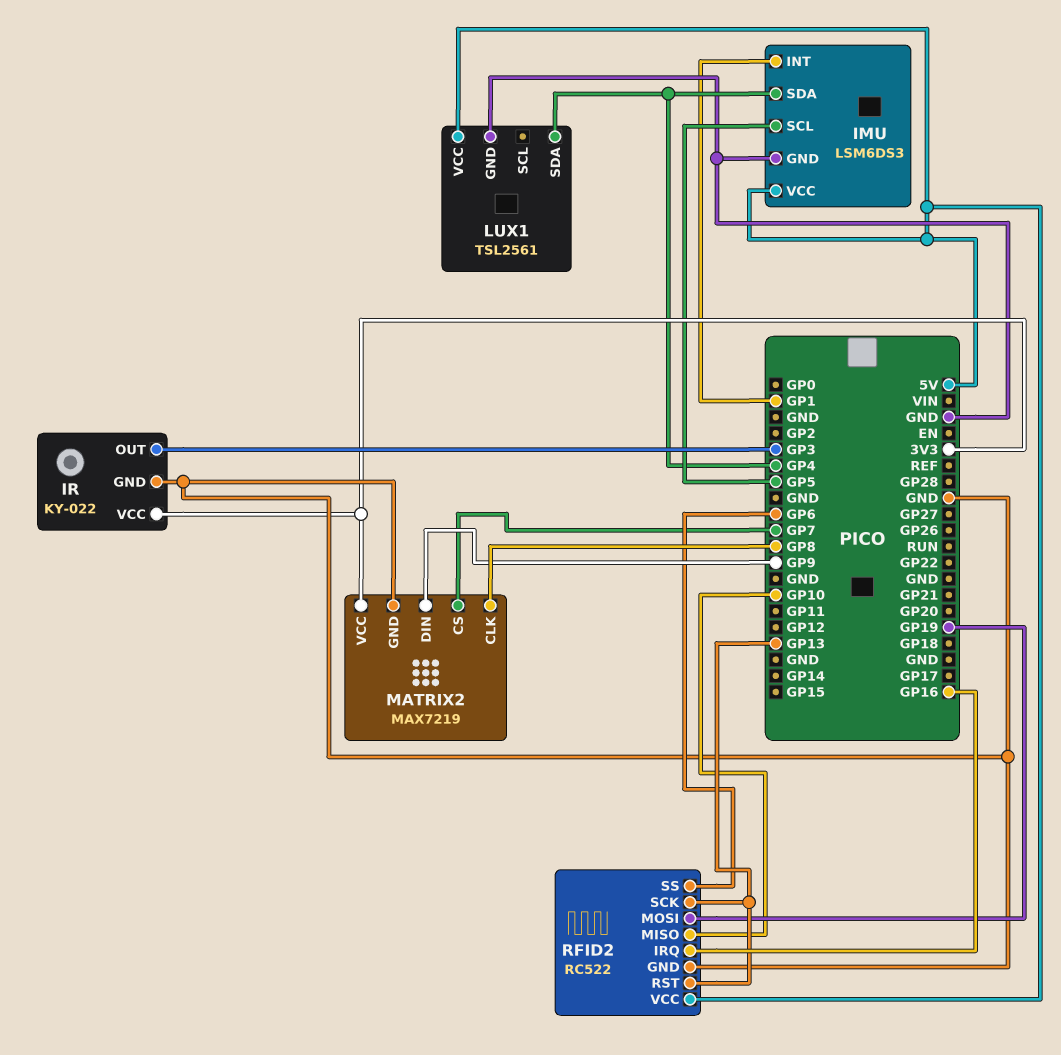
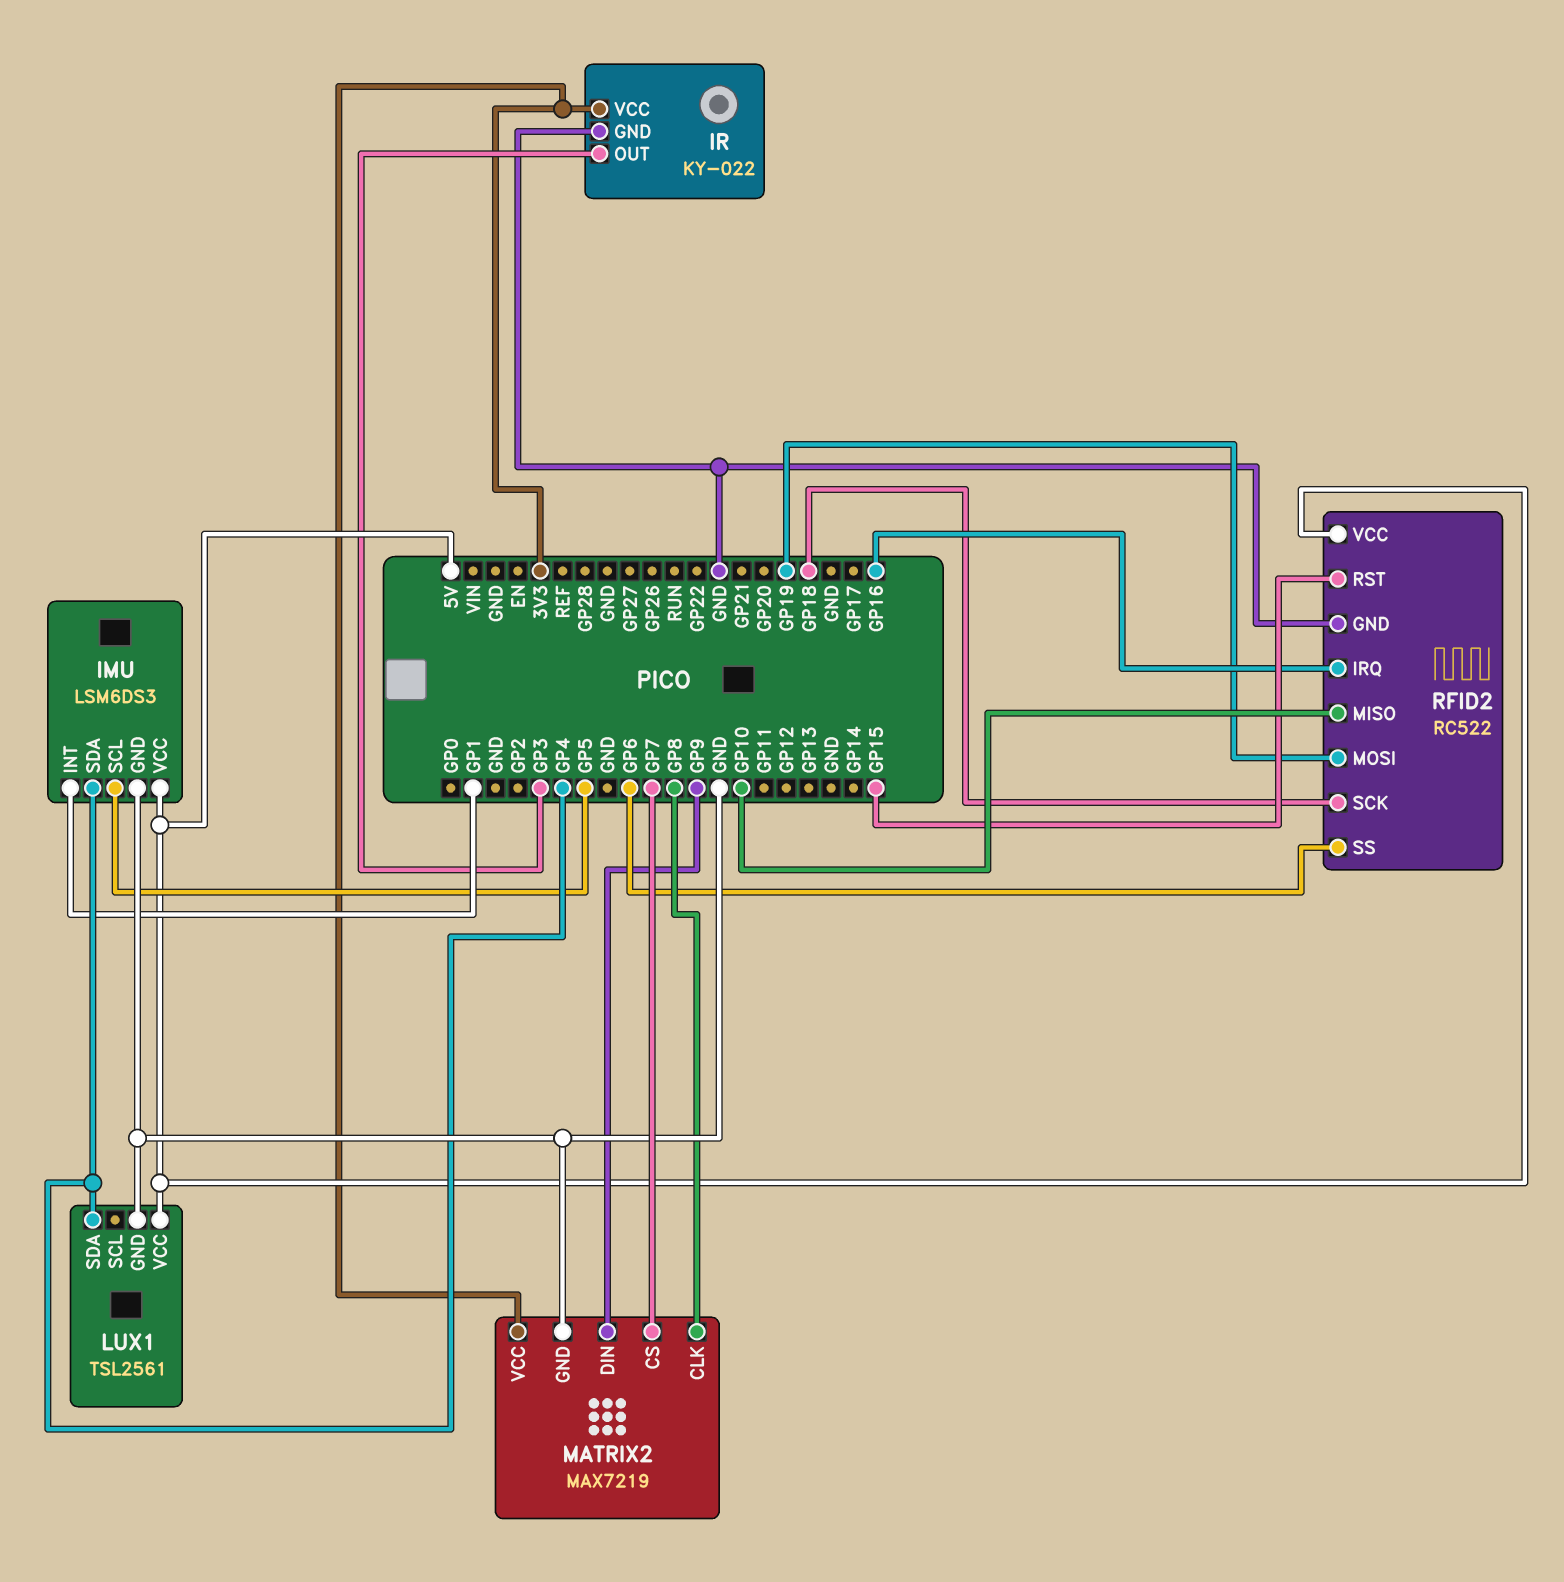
RFID2 pin RST: GP13 -> GP15
RFID2 pin SCK: GP13 -> GP18

